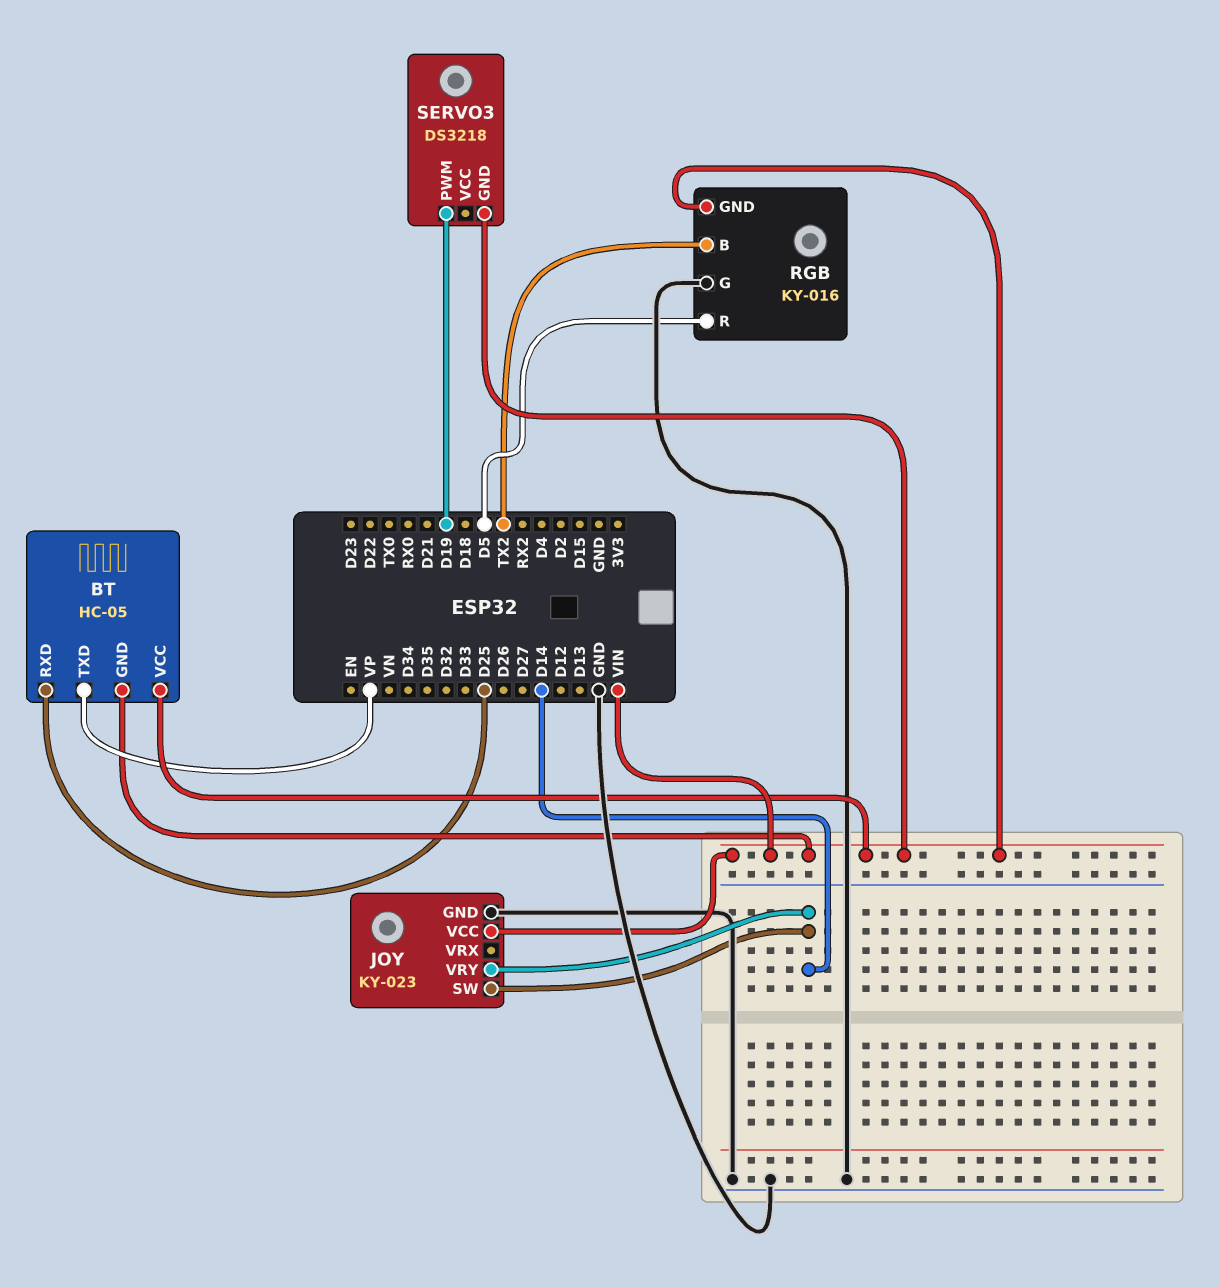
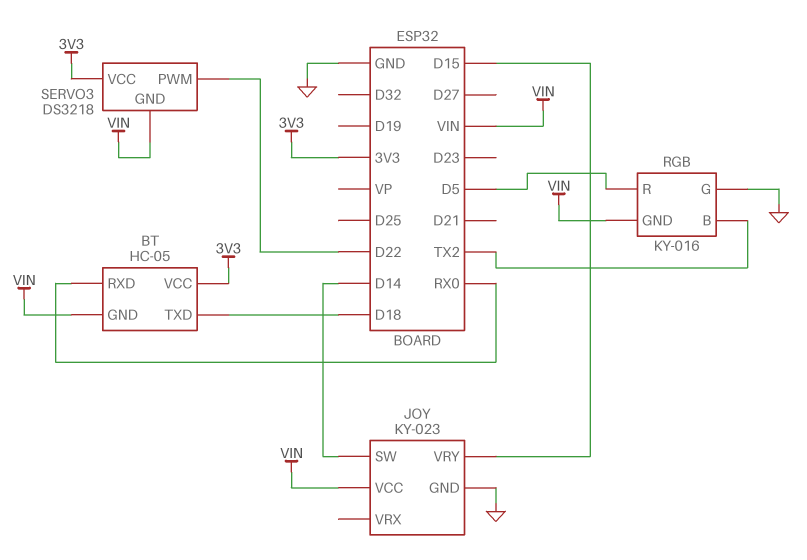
BT pin RXD: D25 -> RX0
BT pin TXD: VP -> D18
BT pin VCC: VIN -> 3V3
JOY pin VRY: D14 -> D15
SERVO3 pin PWM: D19 -> D22
SERVO3 pin VCC: none -> 3V3

